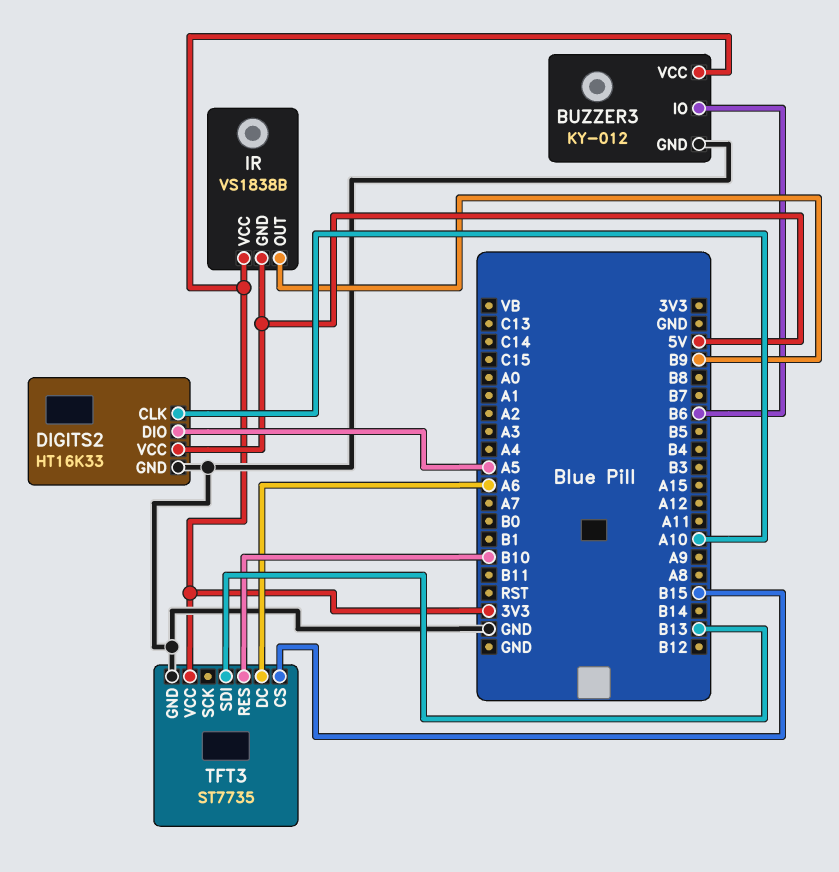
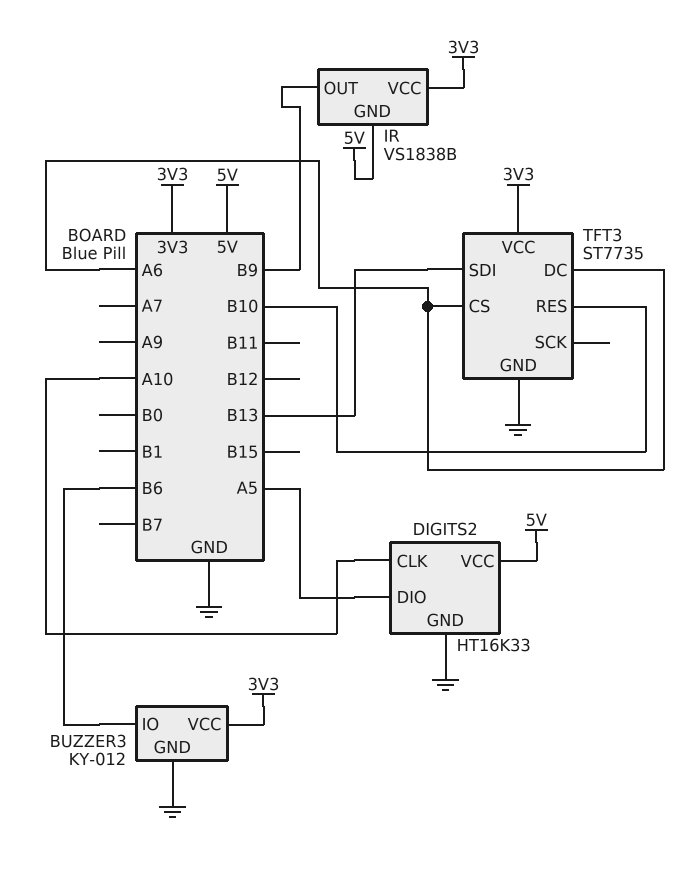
TFT3 pin CS: B15 -> A6

